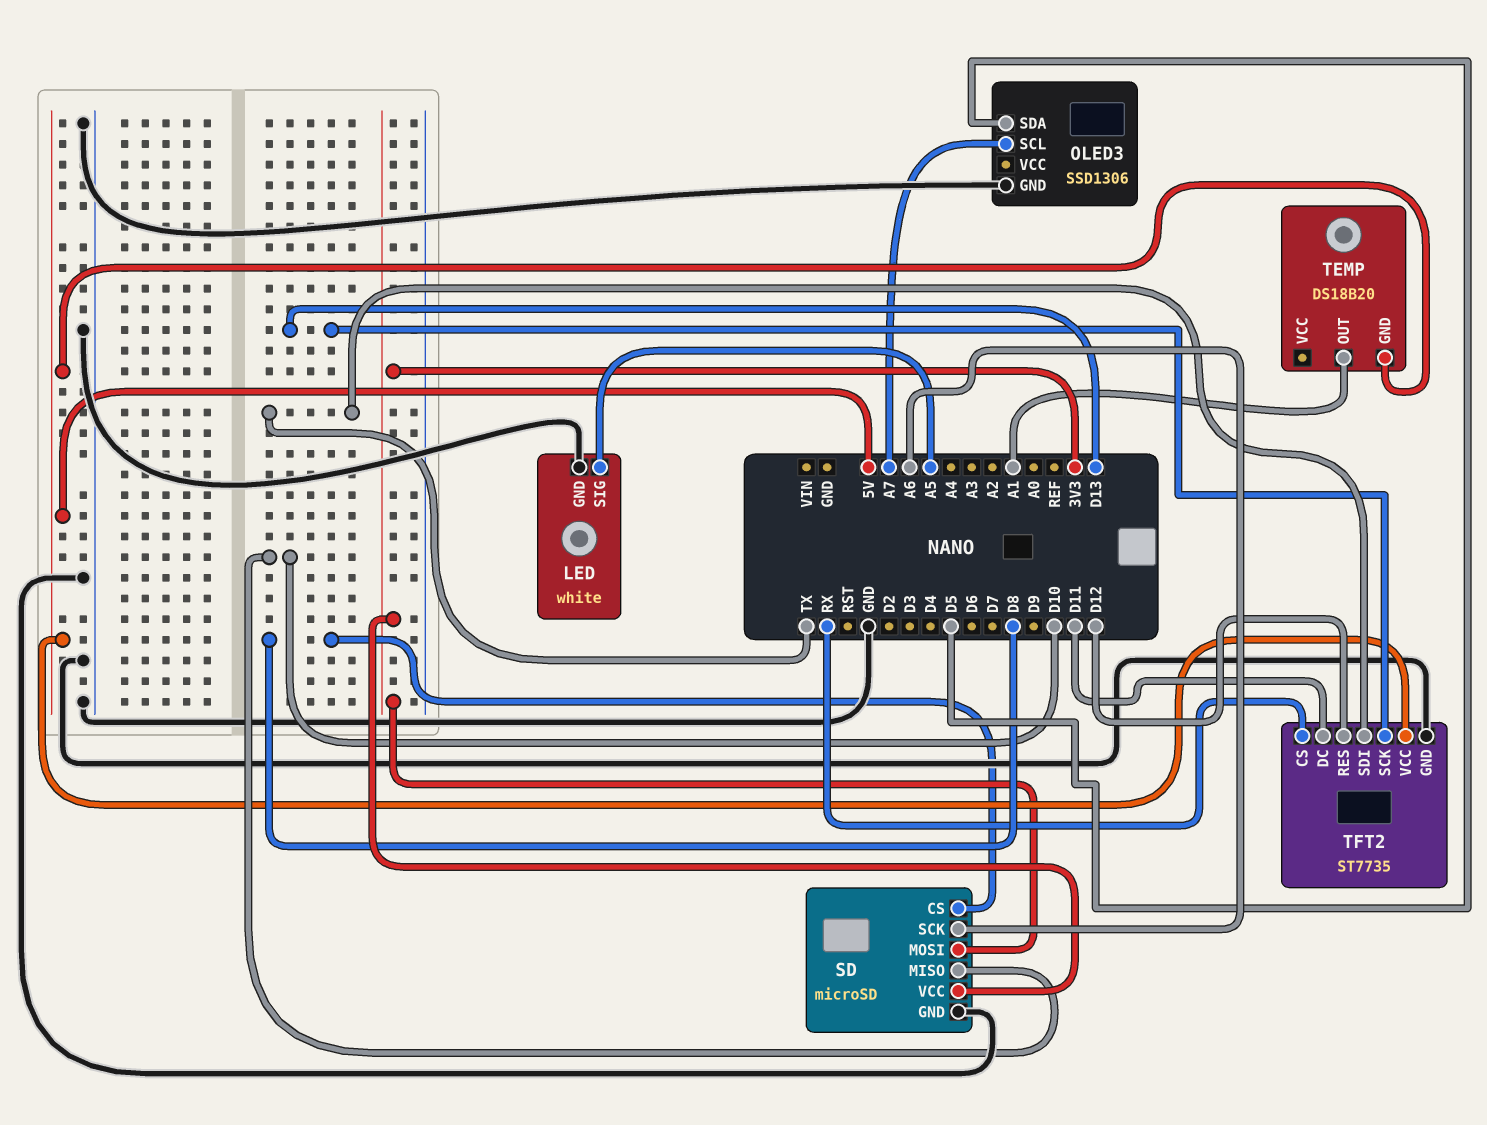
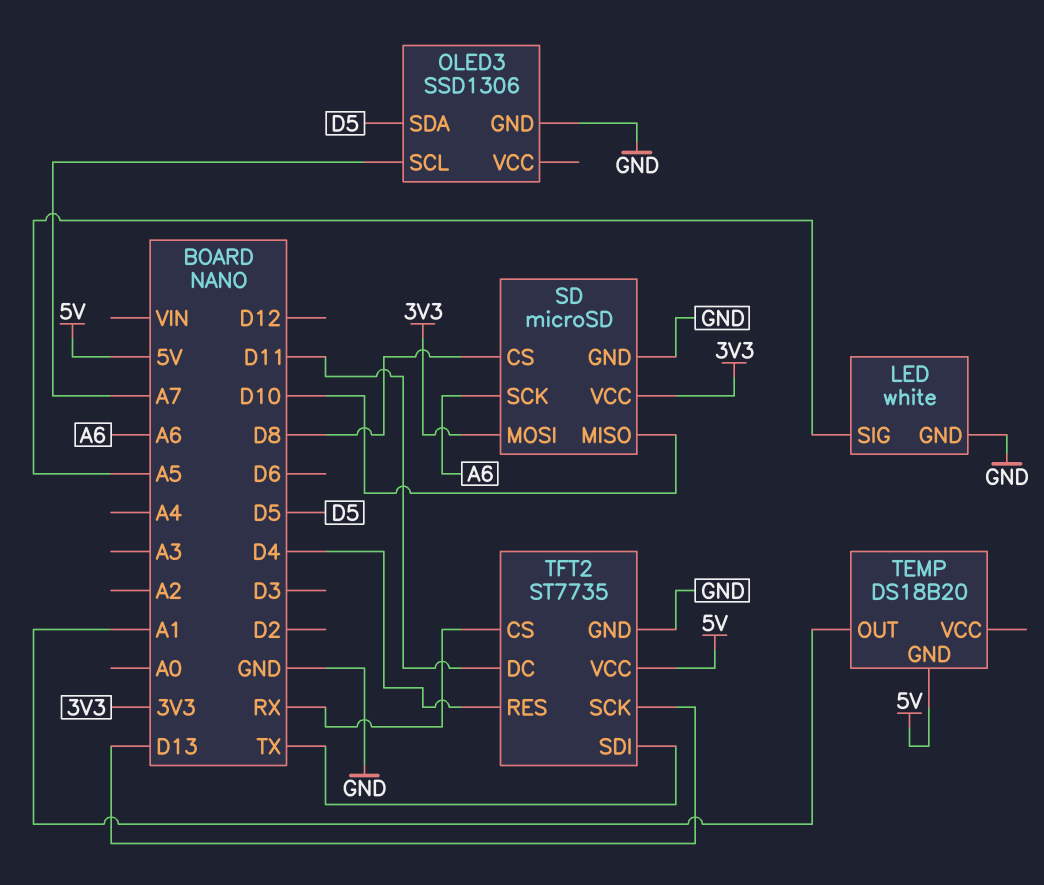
TFT2 pin RES: D12 -> D4

